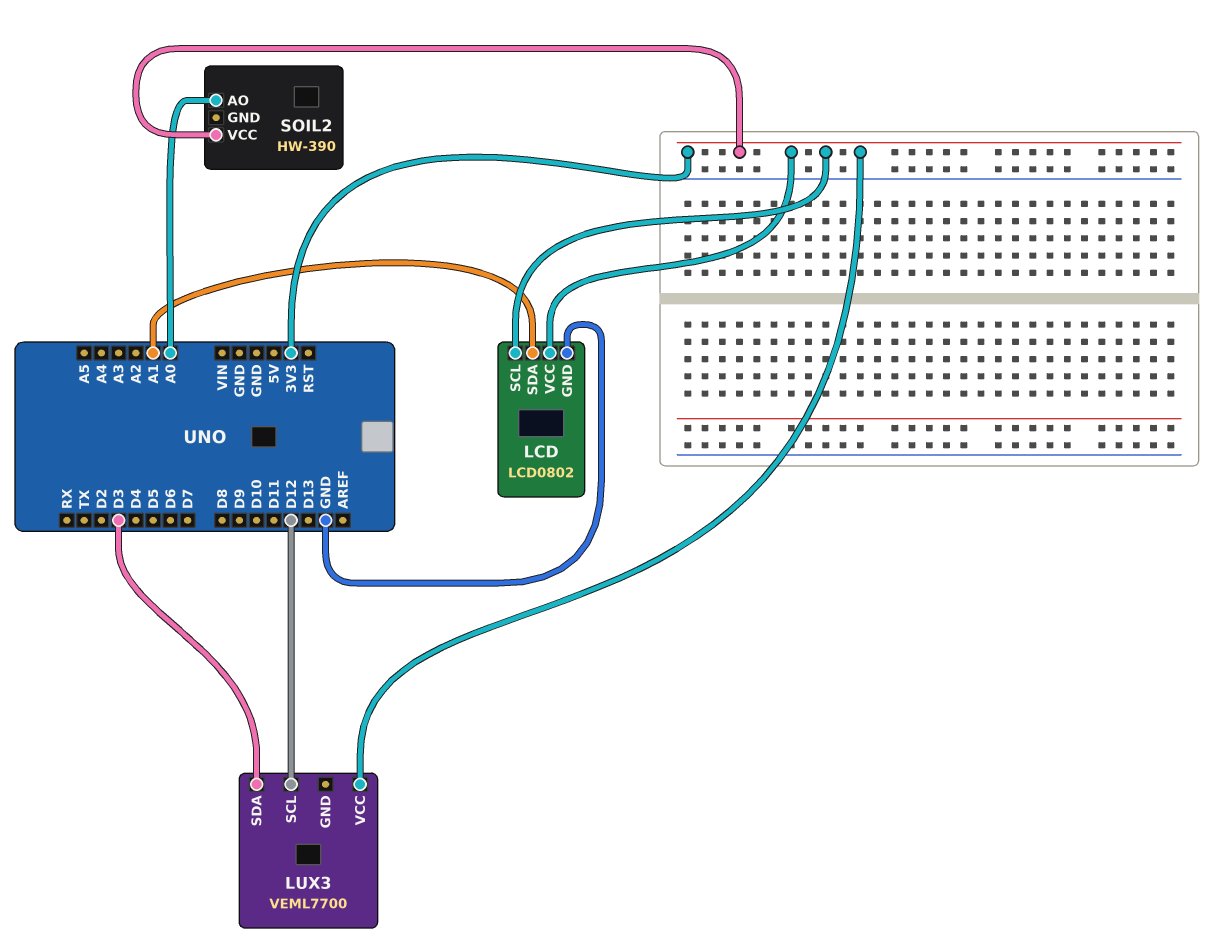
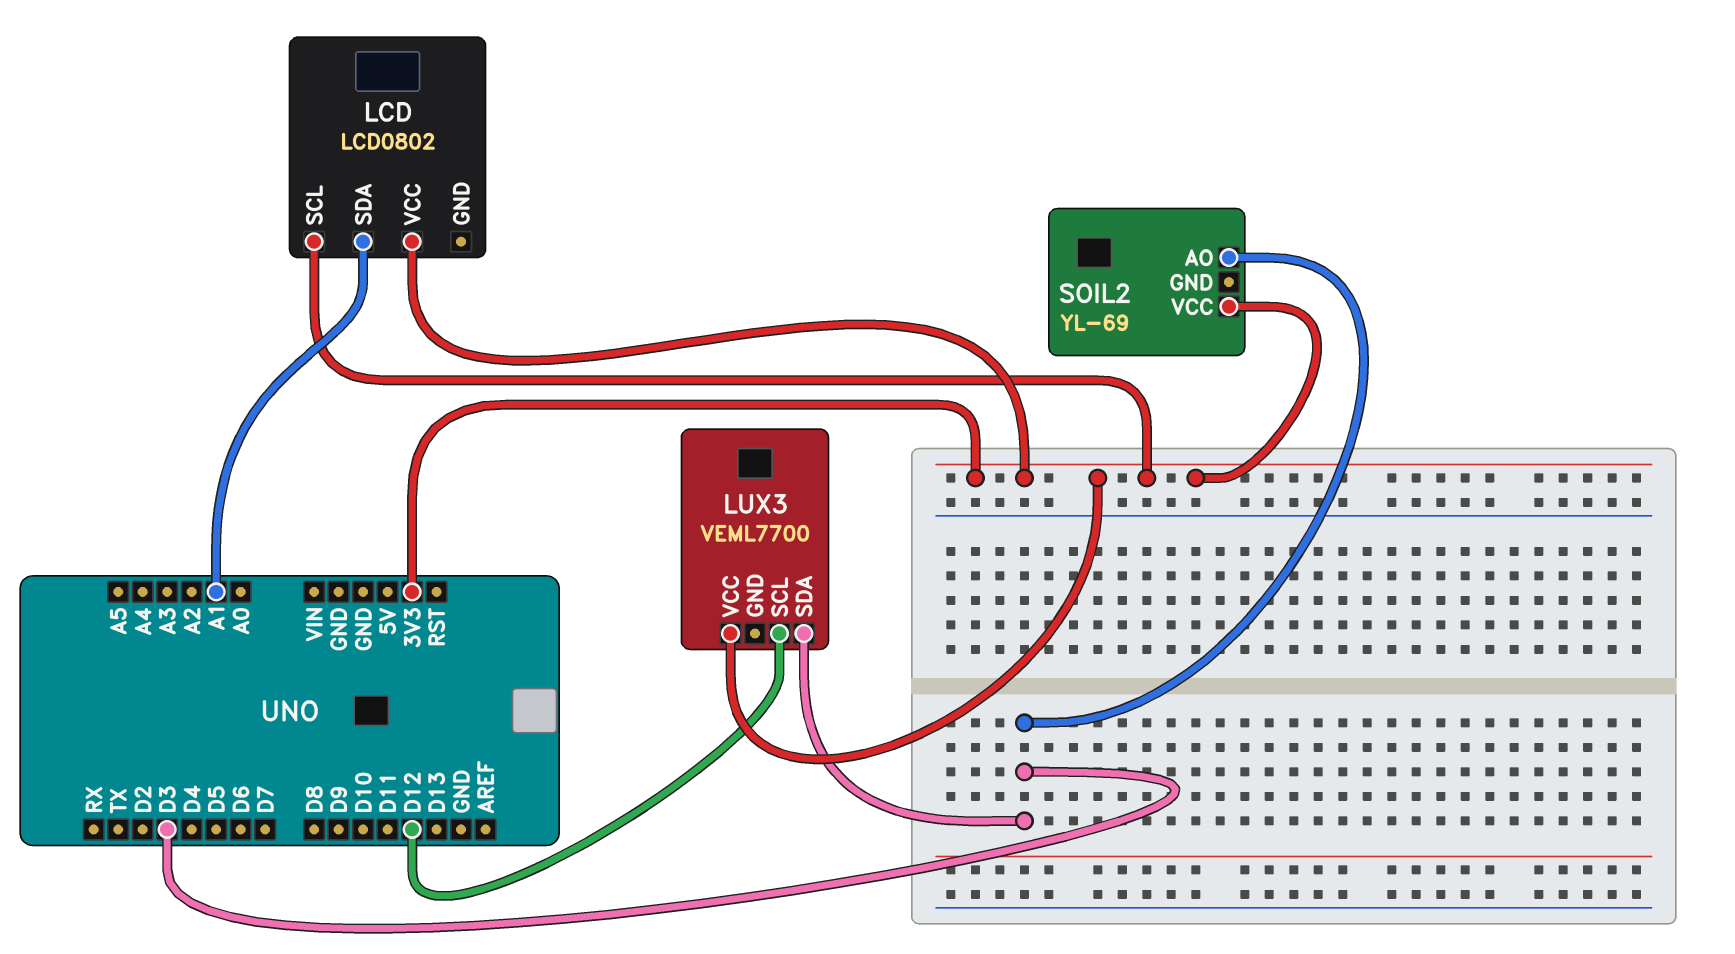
LCD pin GND: GND -> none
SOIL2: HW-390 -> YL-69
SOIL2 pin AO: A0 -> D3

